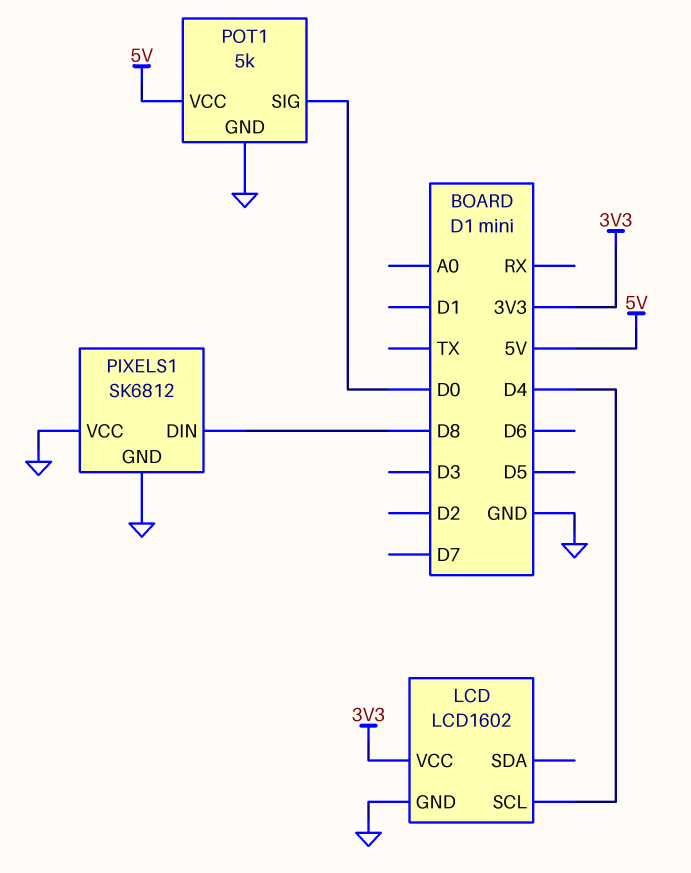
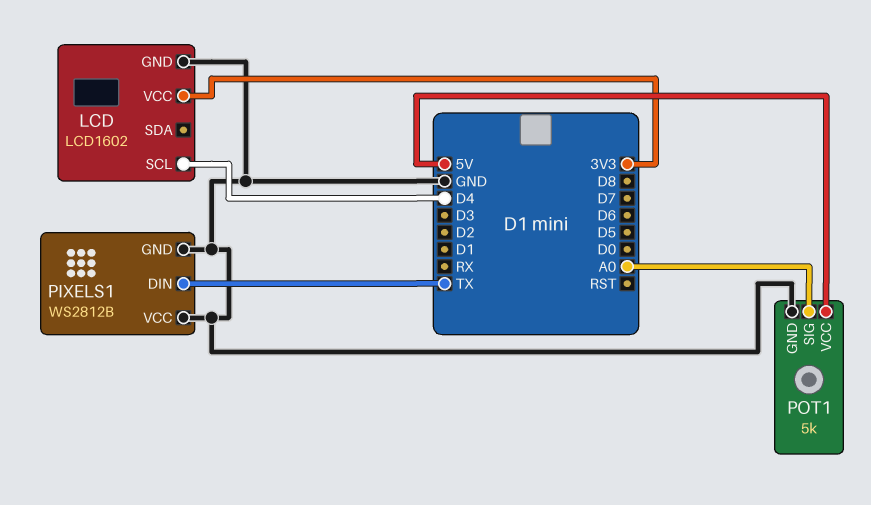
PIXELS1: SK6812 -> WS2812B
PIXELS1 pin DIN: D8 -> TX
POT1 pin SIG: D0 -> A0

